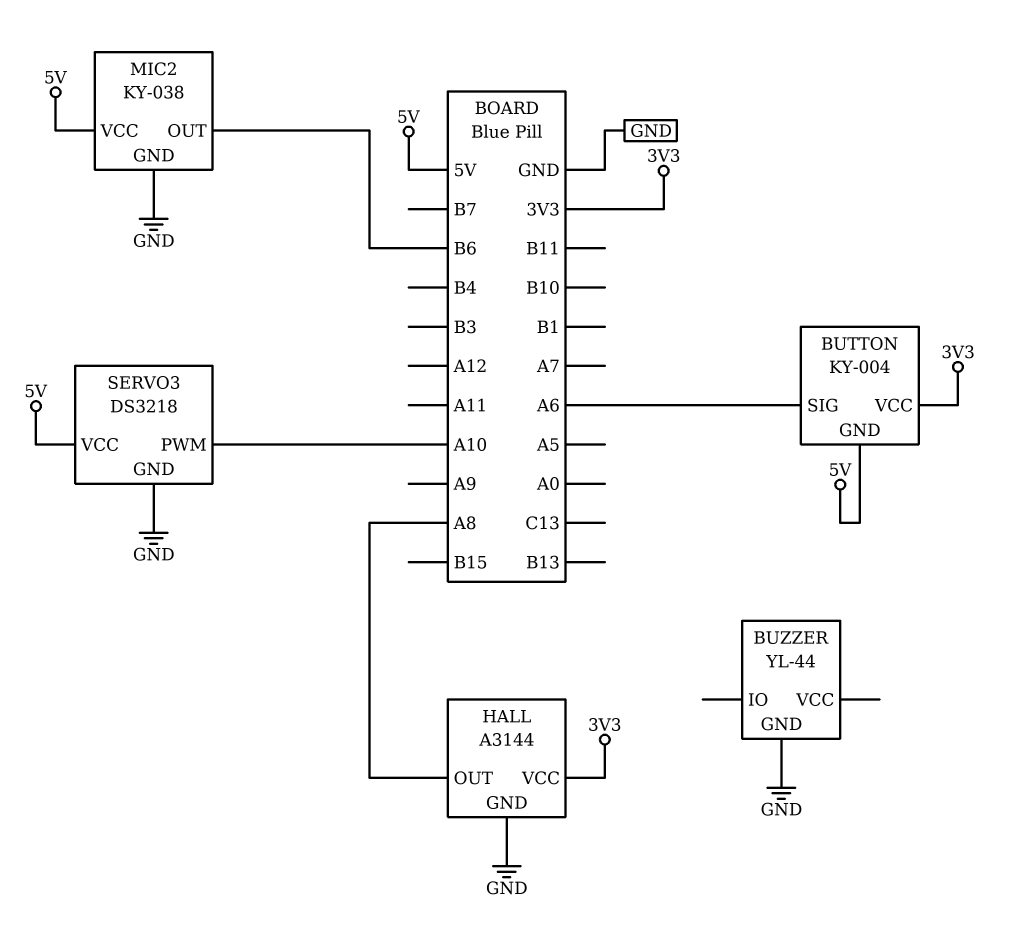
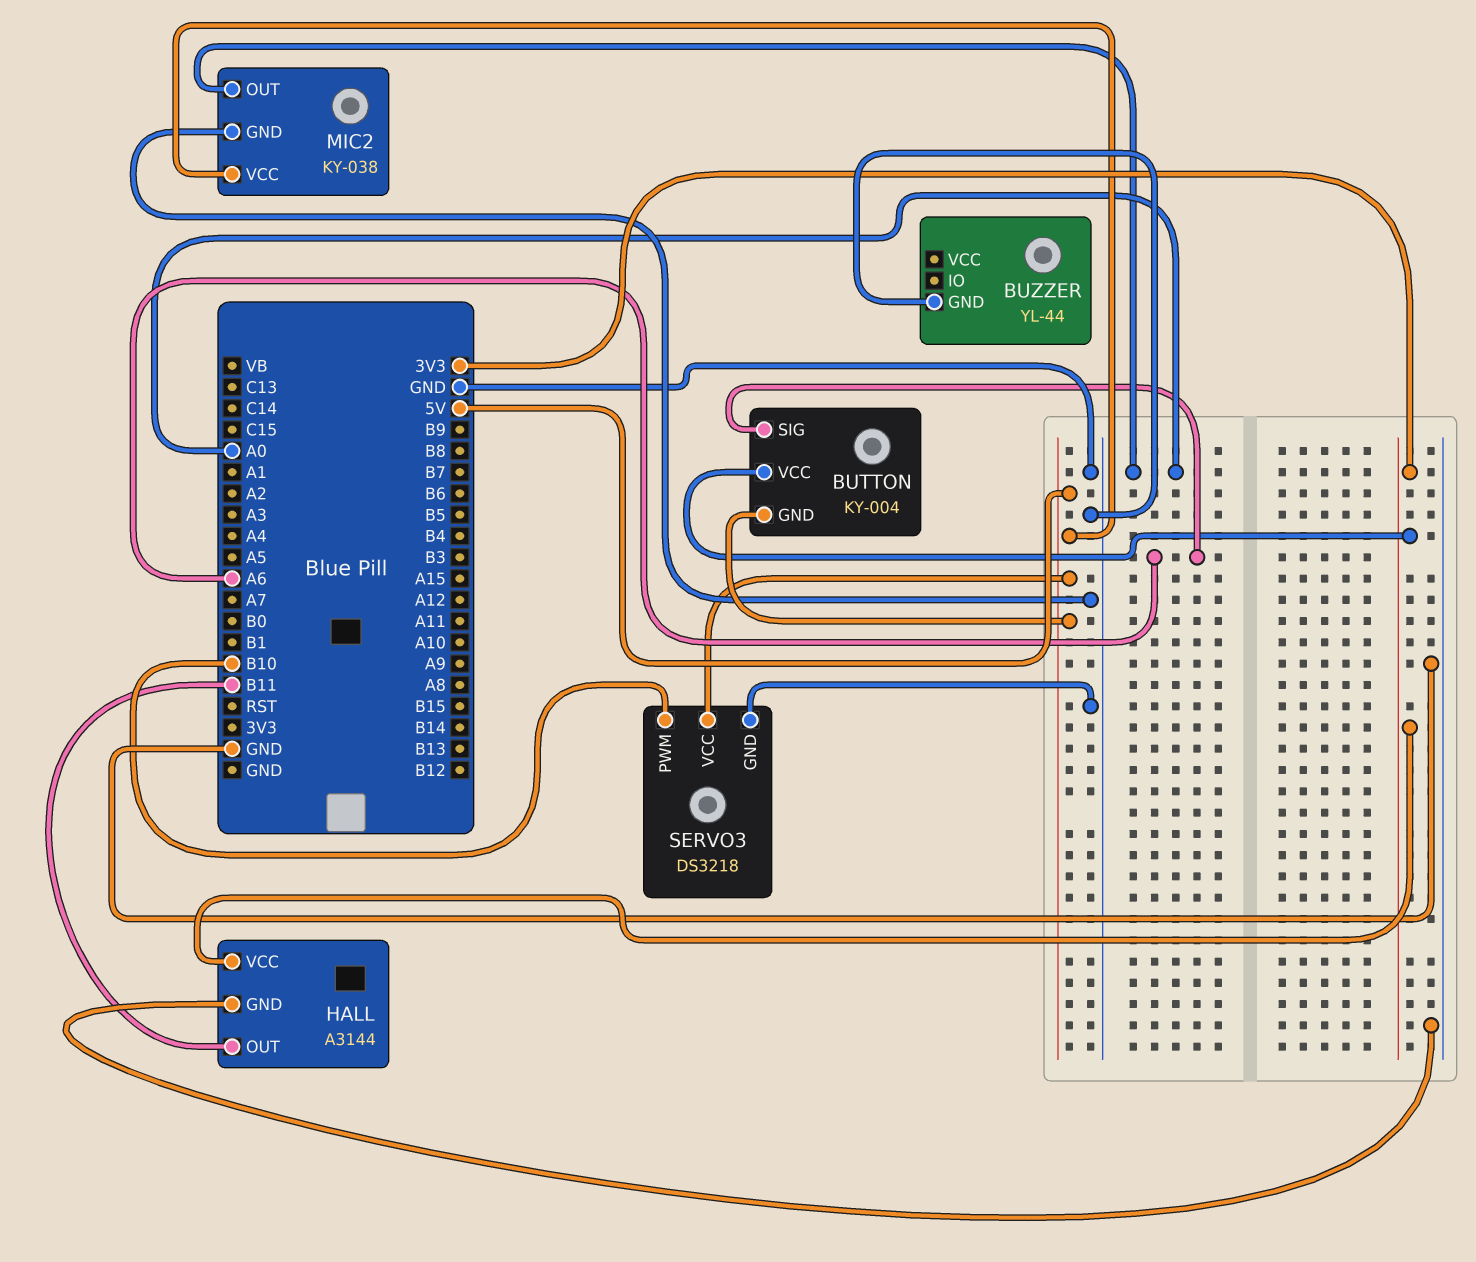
HALL pin OUT: A8 -> B11
MIC2 pin OUT: B6 -> A0
SERVO3 pin PWM: A10 -> B10

